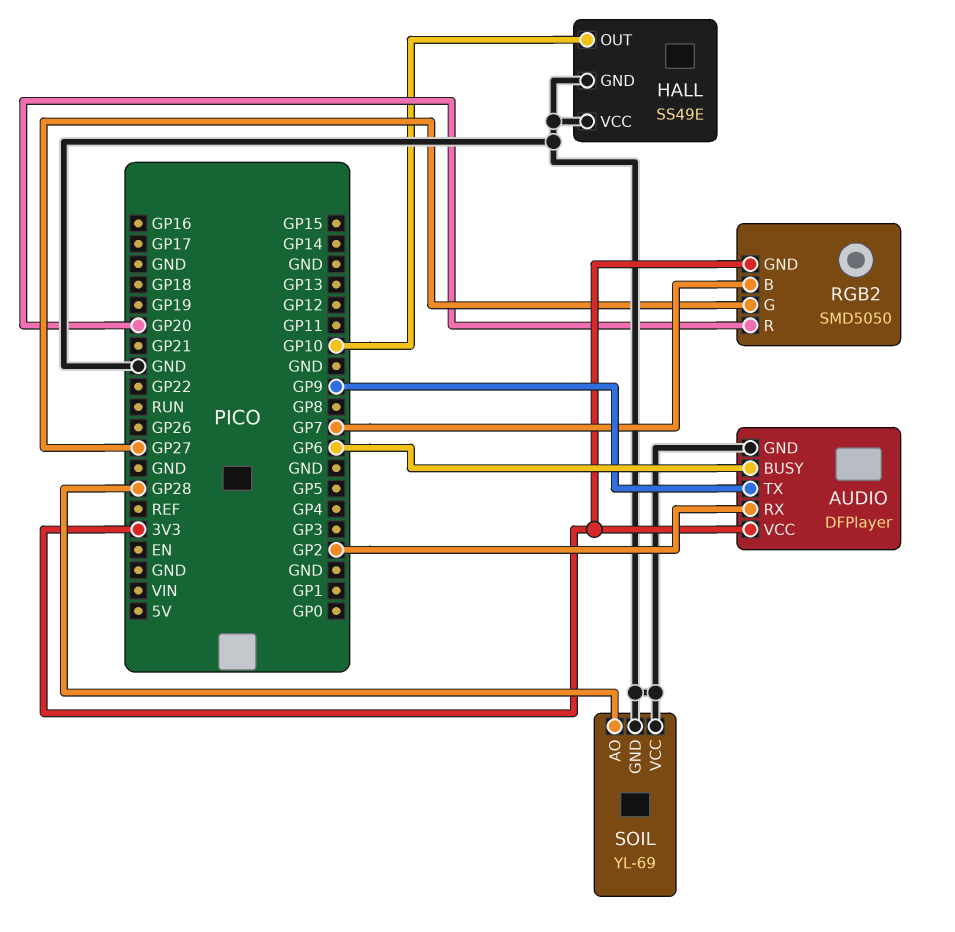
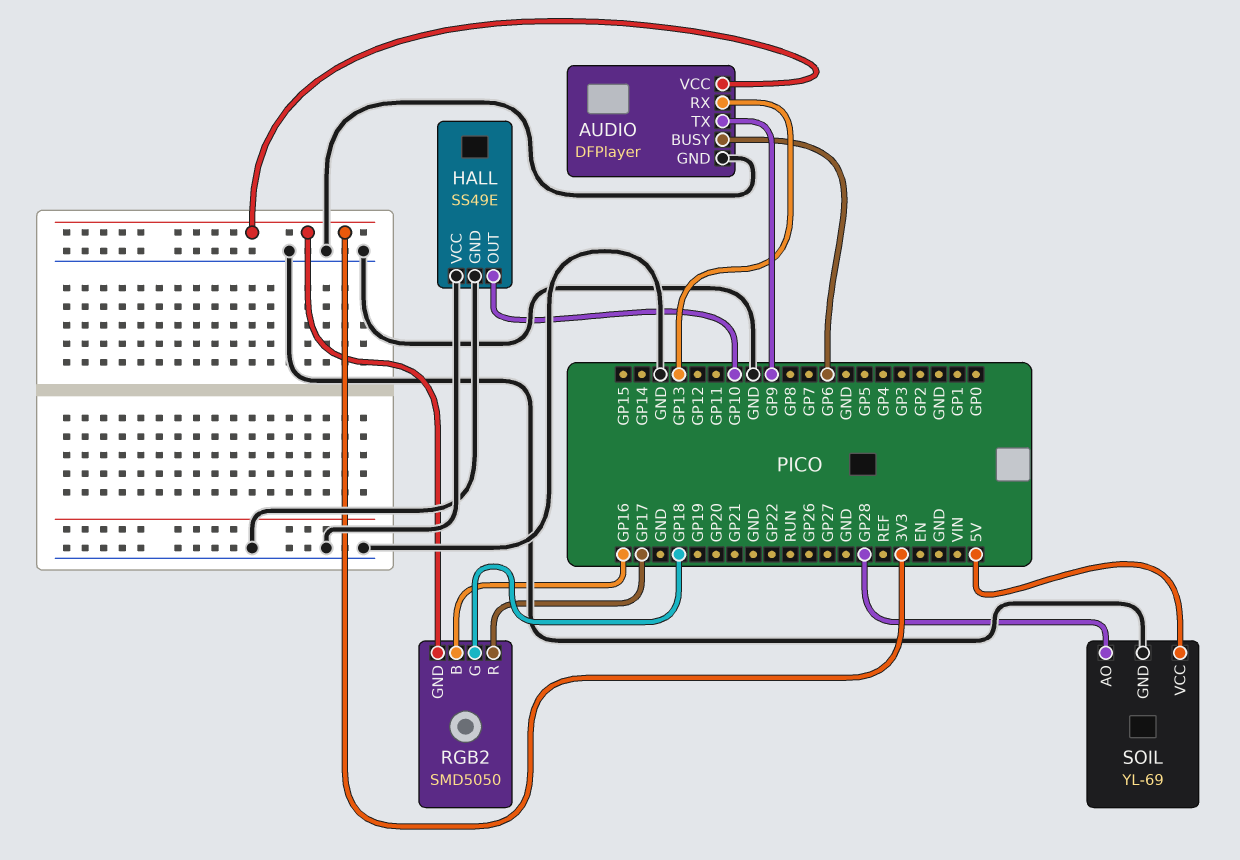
AUDIO pin RX: GP2 -> GP13
RGB2 pin B: GP7 -> GP16
RGB2 pin G: GP27 -> GP18
RGB2 pin R: GP20 -> GP17
SOIL pin VCC: GND -> 5V

